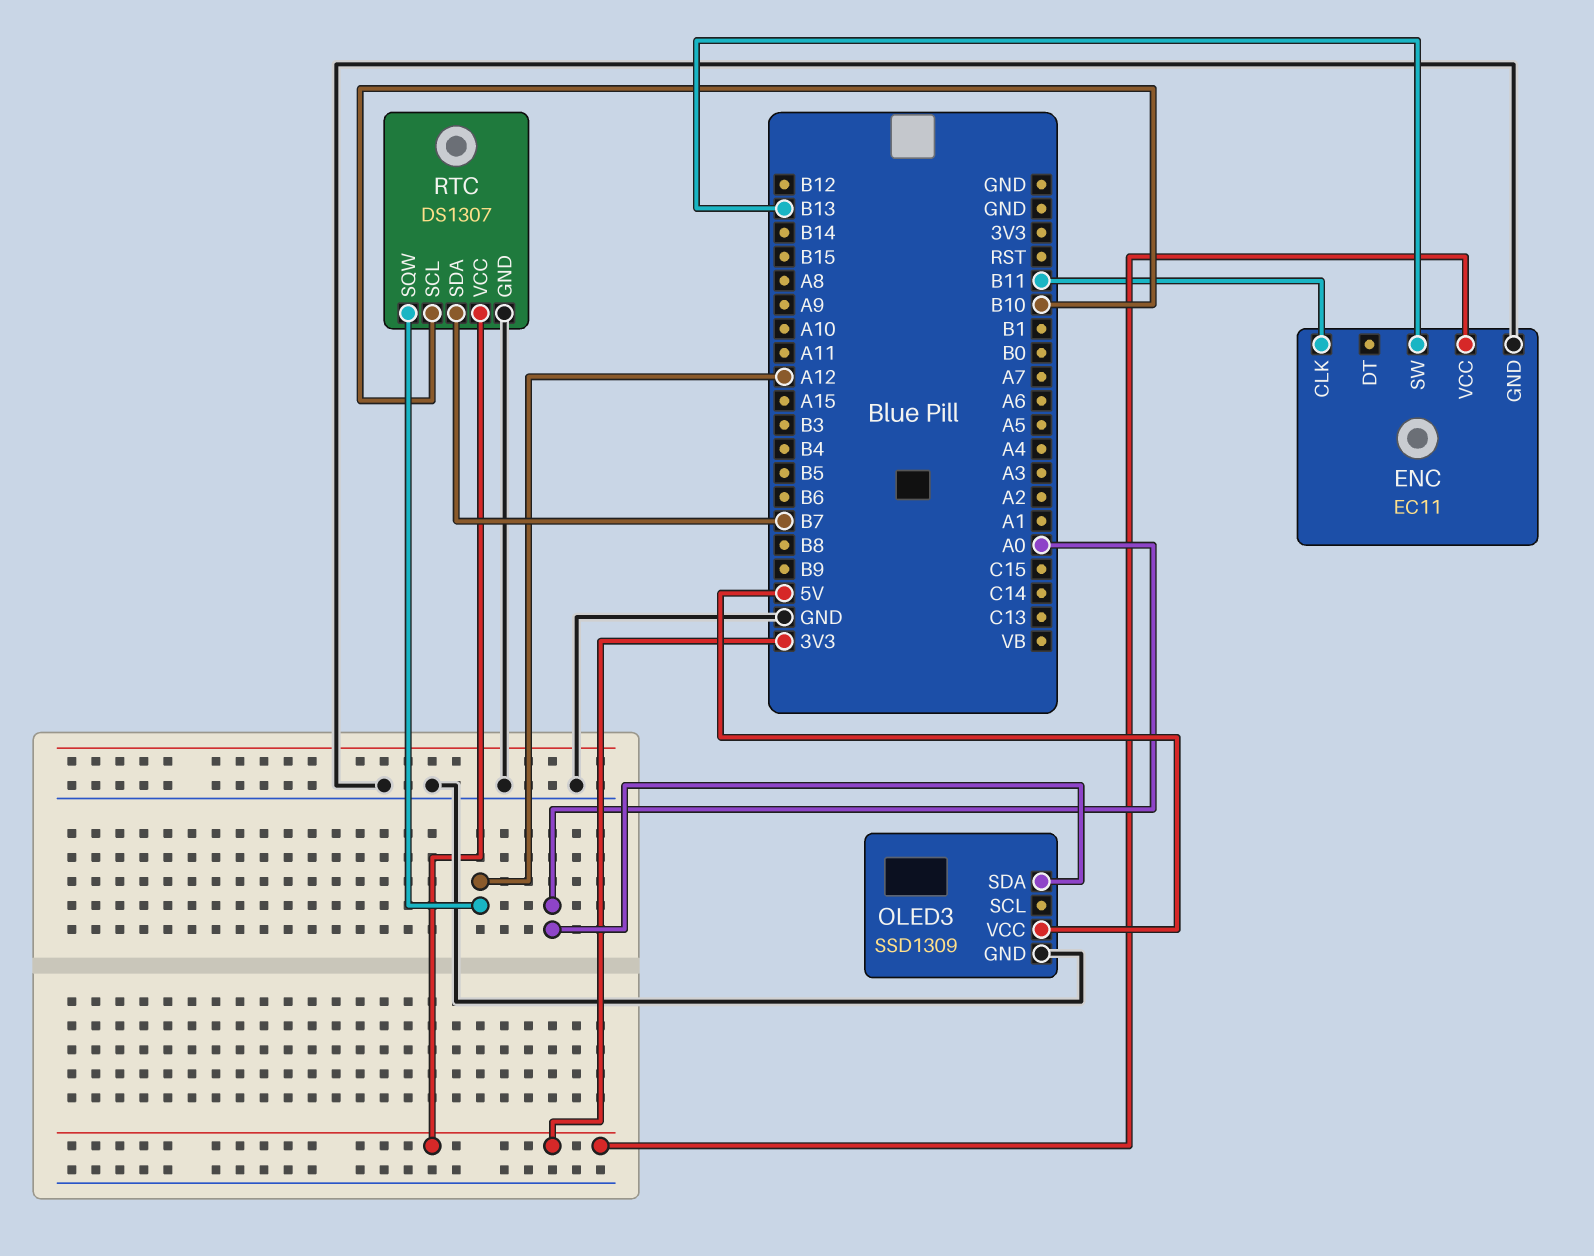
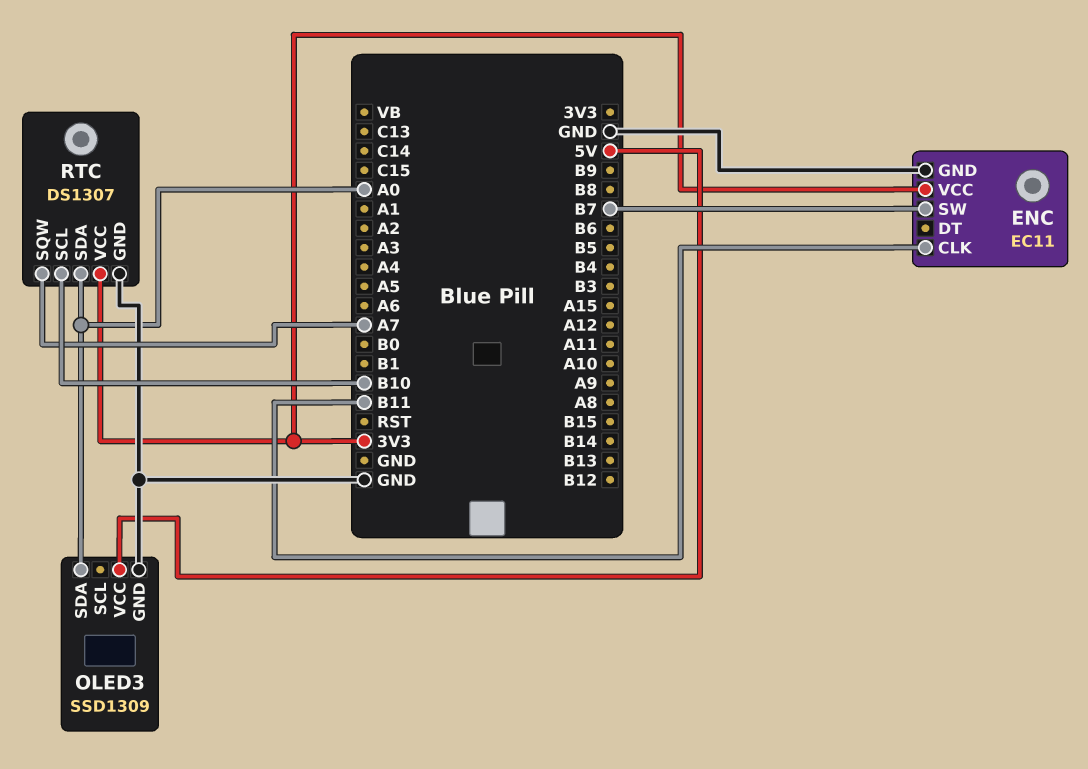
ENC pin SW: B13 -> B7
RTC pin SDA: B7 -> A0
RTC pin SQW: A12 -> A7

